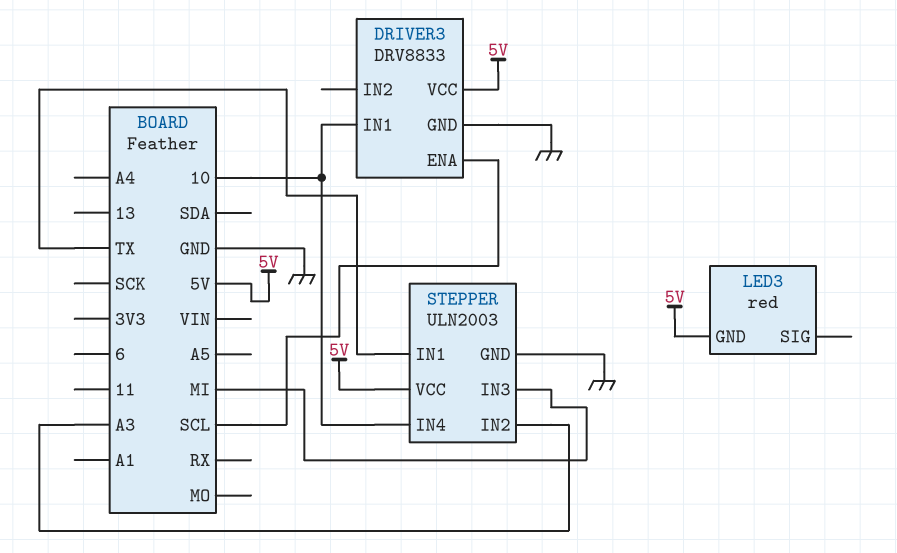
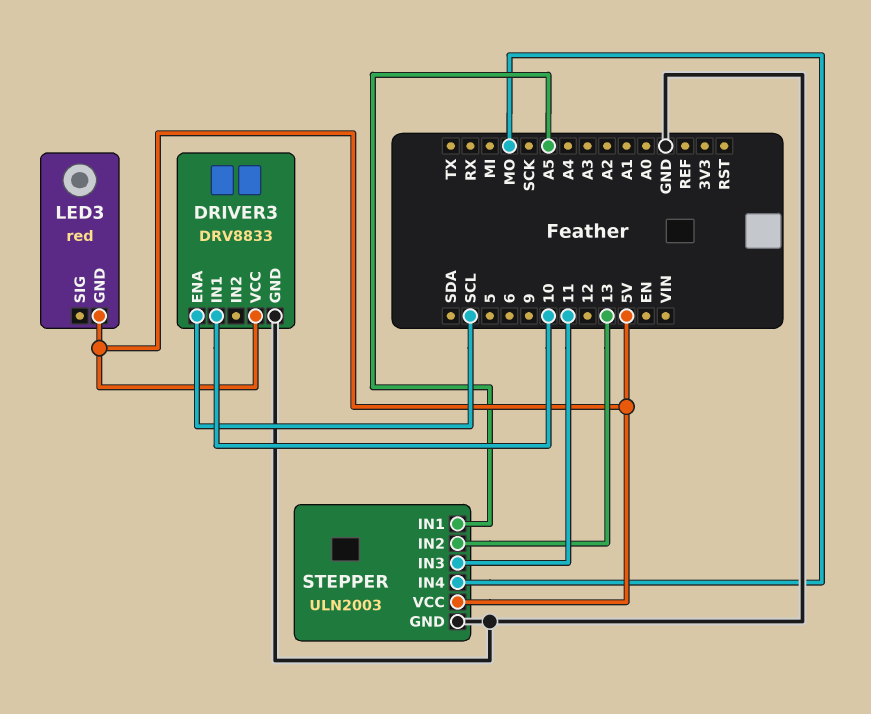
STEPPER pin IN1: TX -> A5
STEPPER pin IN2: A3 -> 13
STEPPER pin IN3: MI -> 11
STEPPER pin IN4: 10 -> MO

